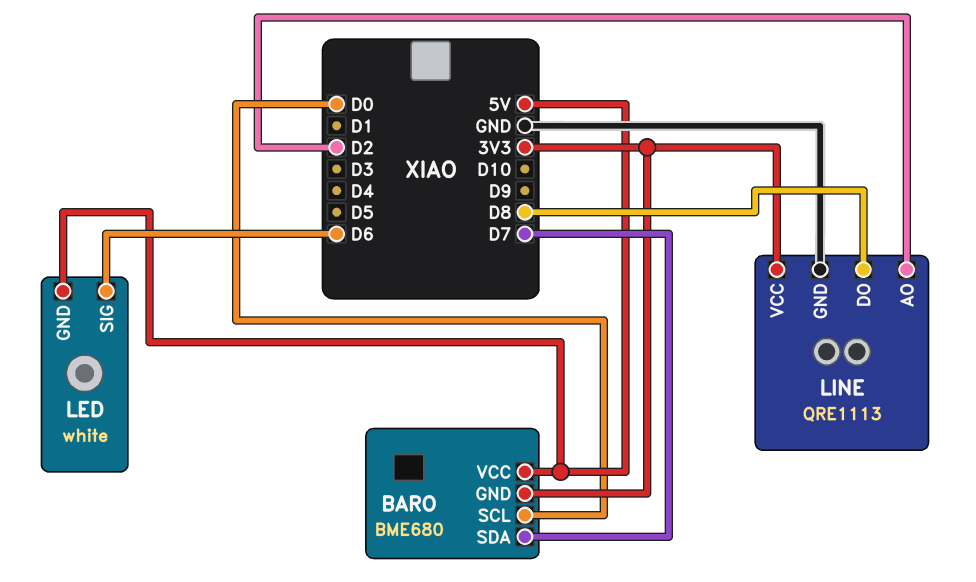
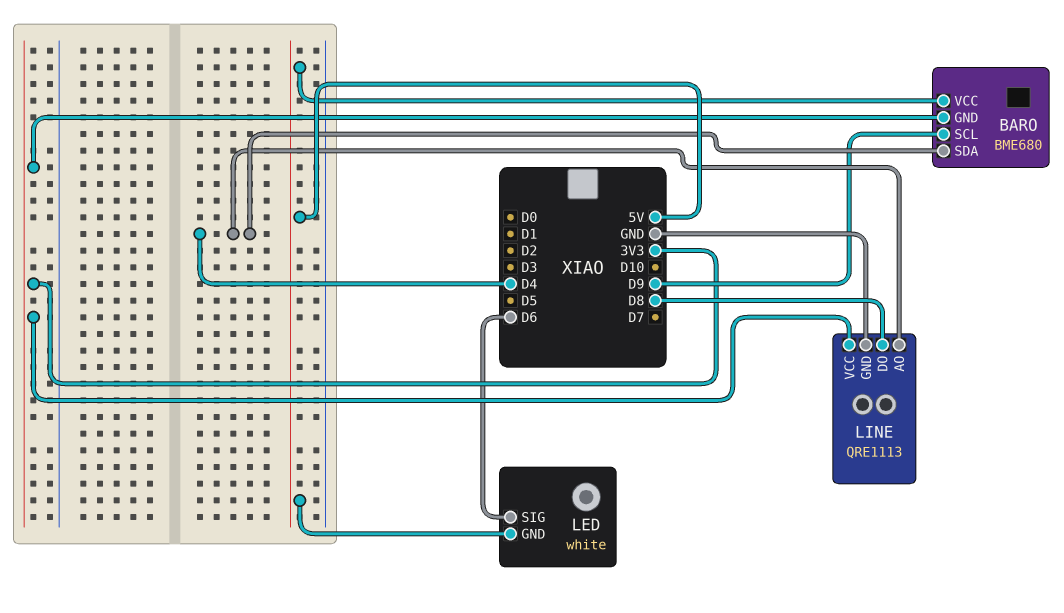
BARO pin SCL: D0 -> D9
BARO pin SDA: D7 -> D4
LINE pin AO: D2 -> D4

